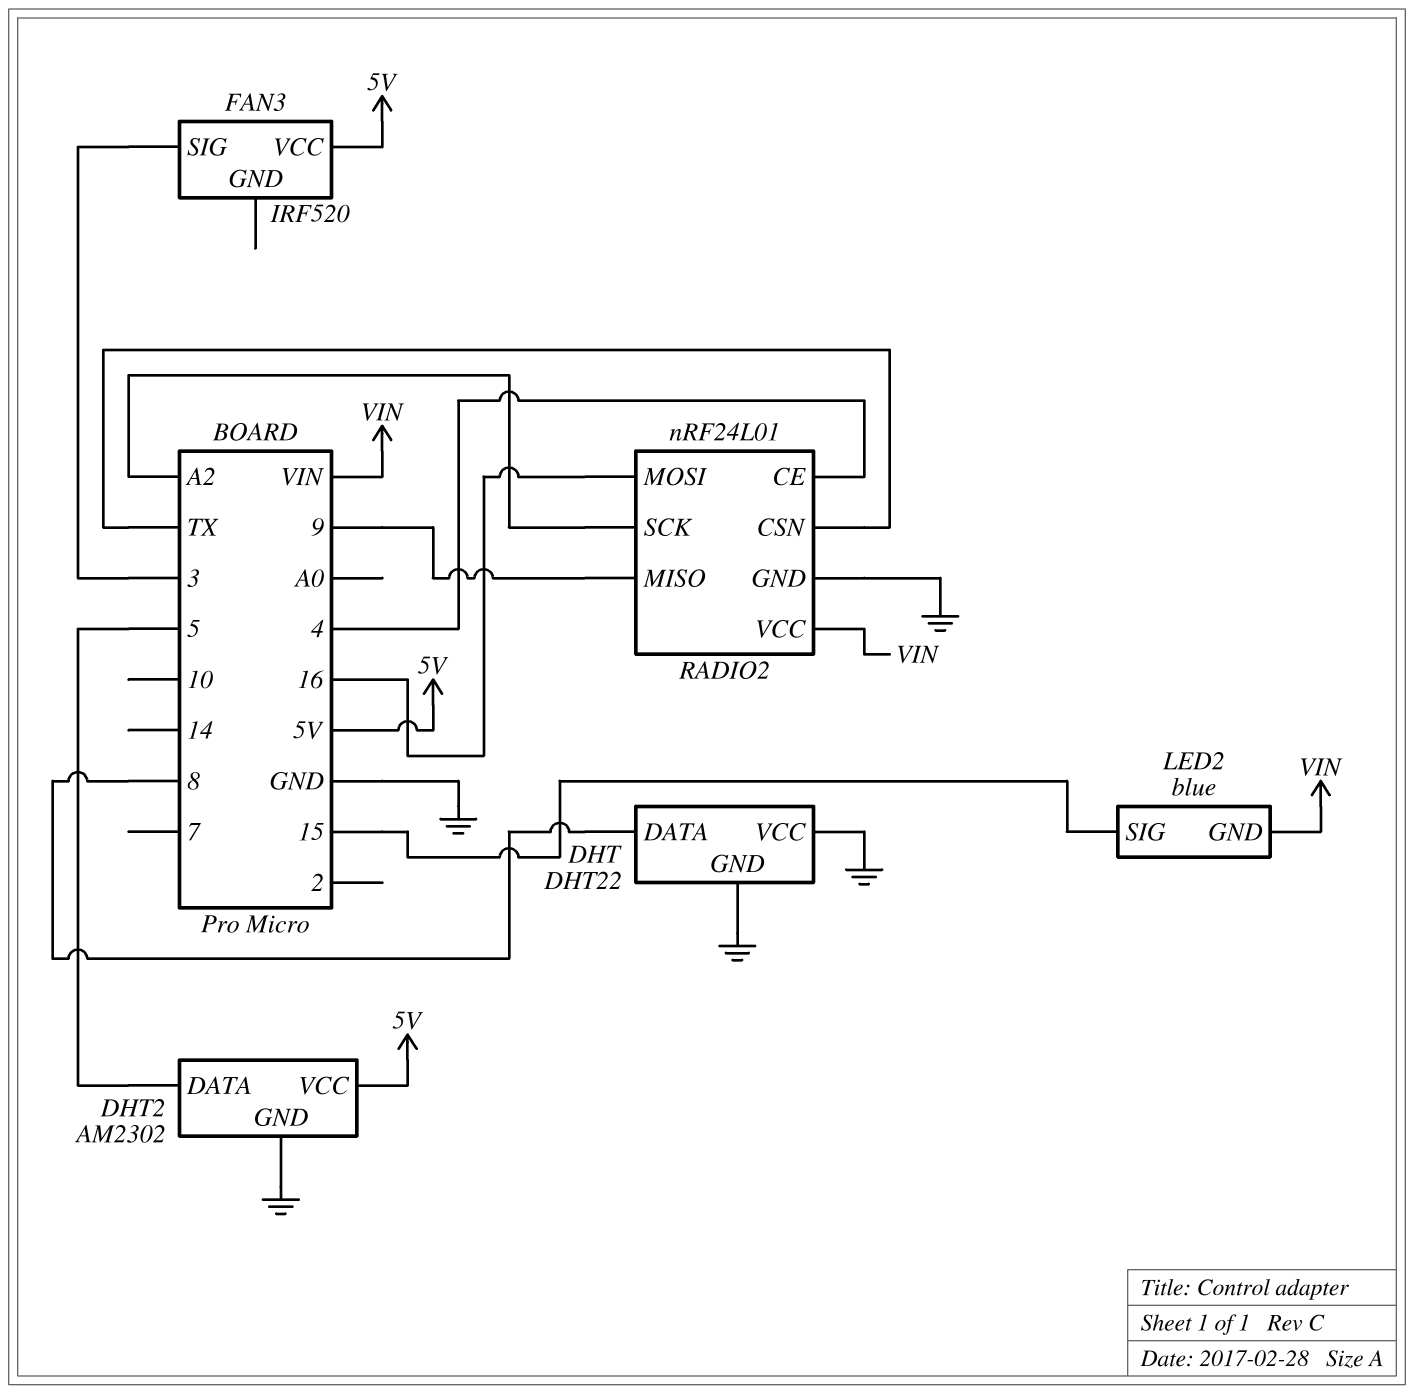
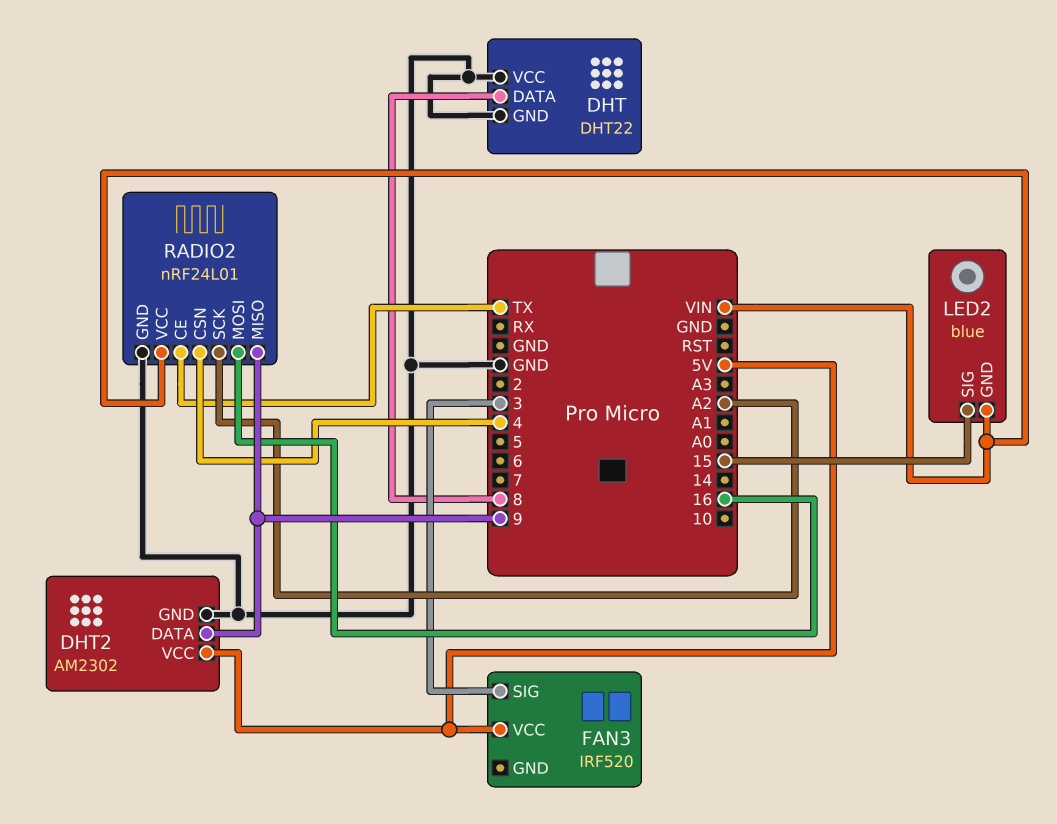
DHT2 pin DATA: 5 -> 9
RADIO2 pin CE: 4 -> TX
RADIO2 pin CSN: TX -> 4

